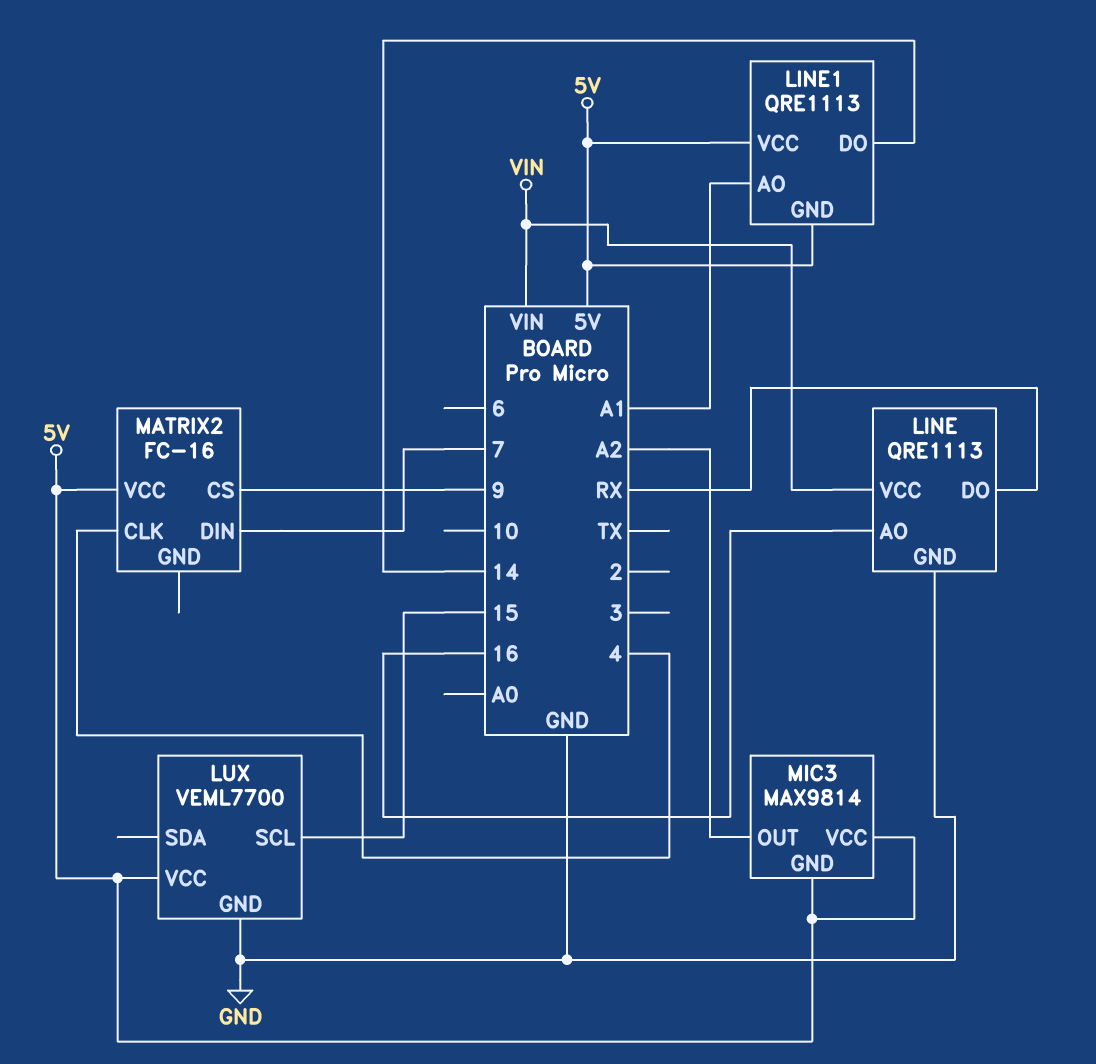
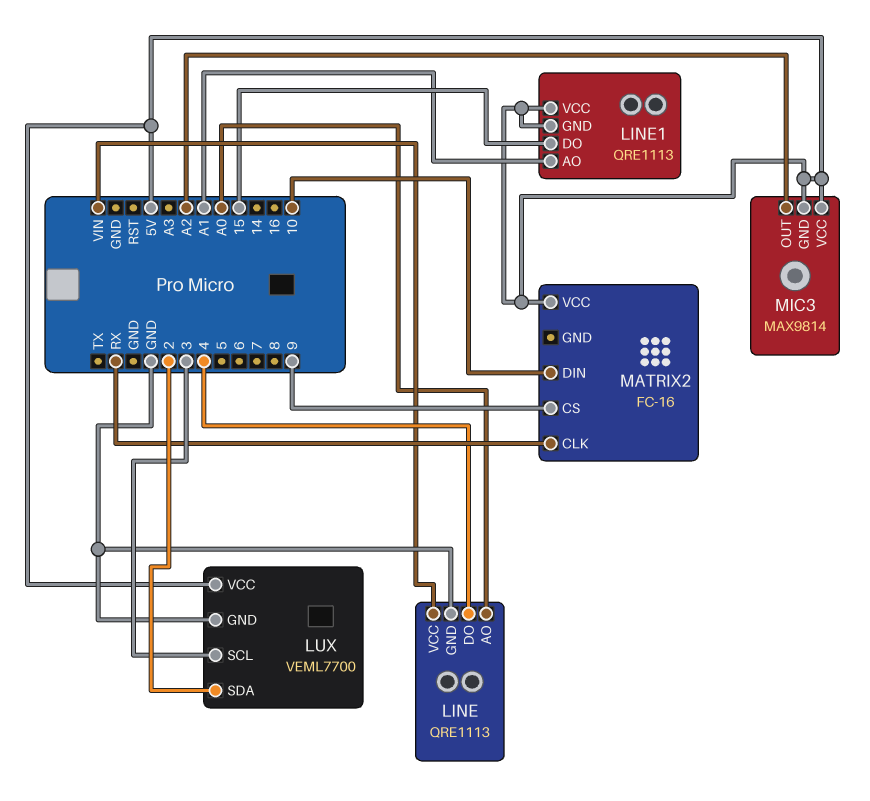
LINE pin AO: 16 -> A0
LINE pin DO: RX -> 4
LINE1 pin DO: 14 -> 15
LUX pin SCL: 15 -> 3
LUX pin SDA: none -> 2
MATRIX2 pin CLK: 4 -> RX
MATRIX2 pin DIN: 7 -> 10

